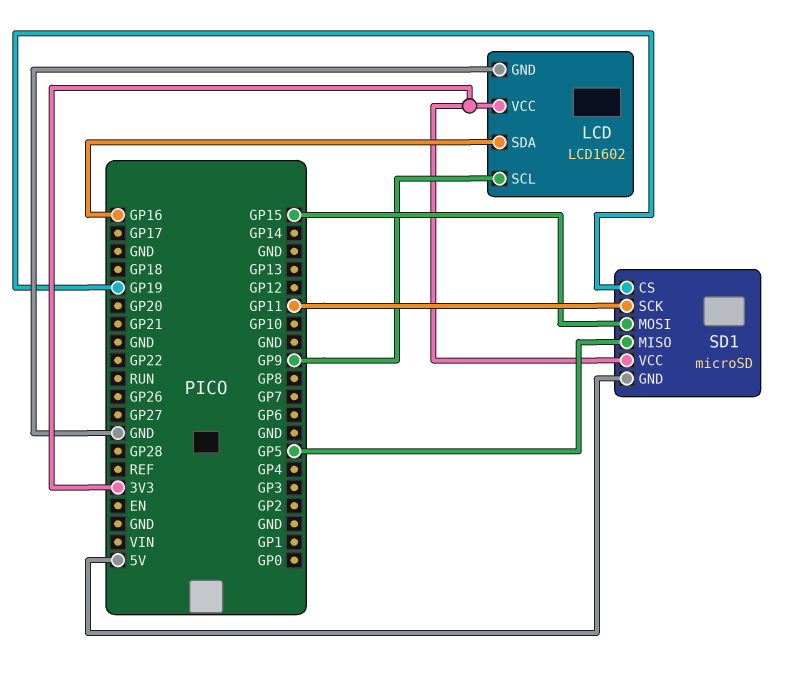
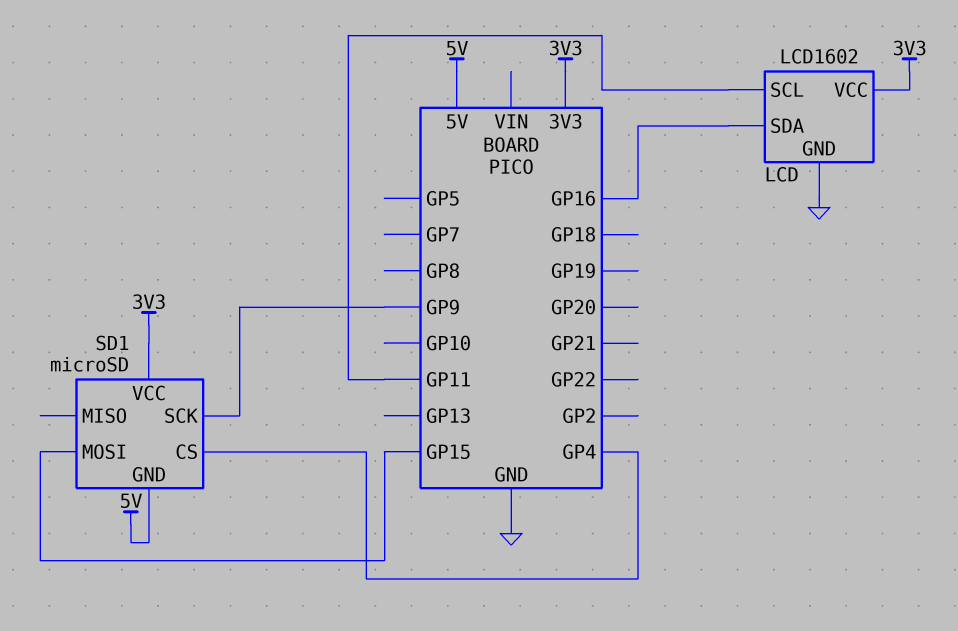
LCD pin SCL: GP9 -> GP11
SD1 pin CS: GP19 -> GP4
SD1 pin MISO: GP5 -> none
SD1 pin SCK: GP11 -> GP9

